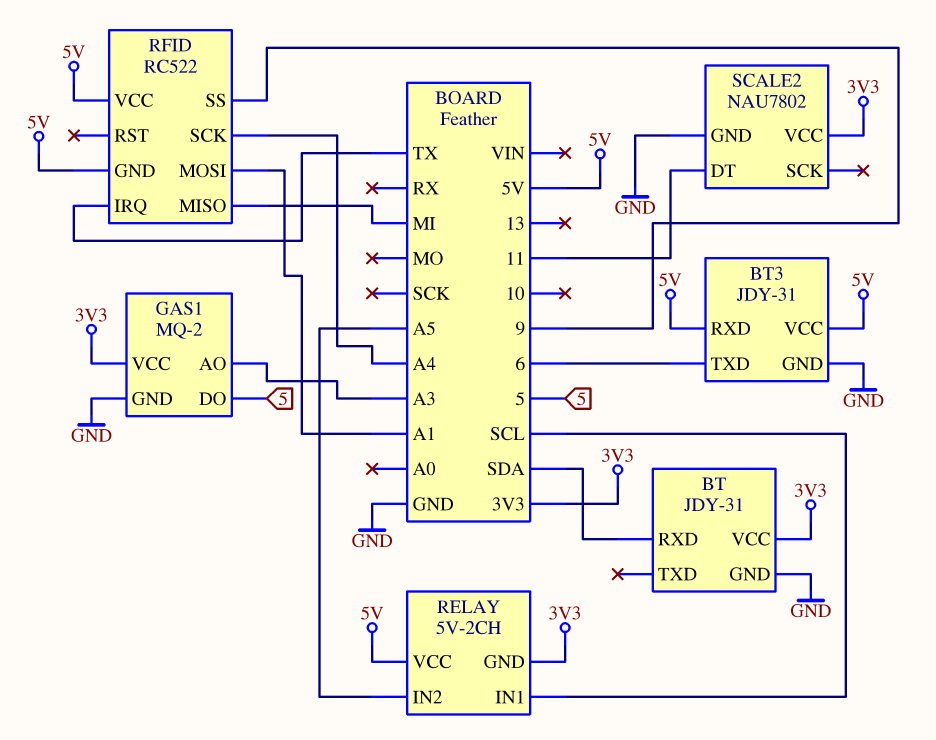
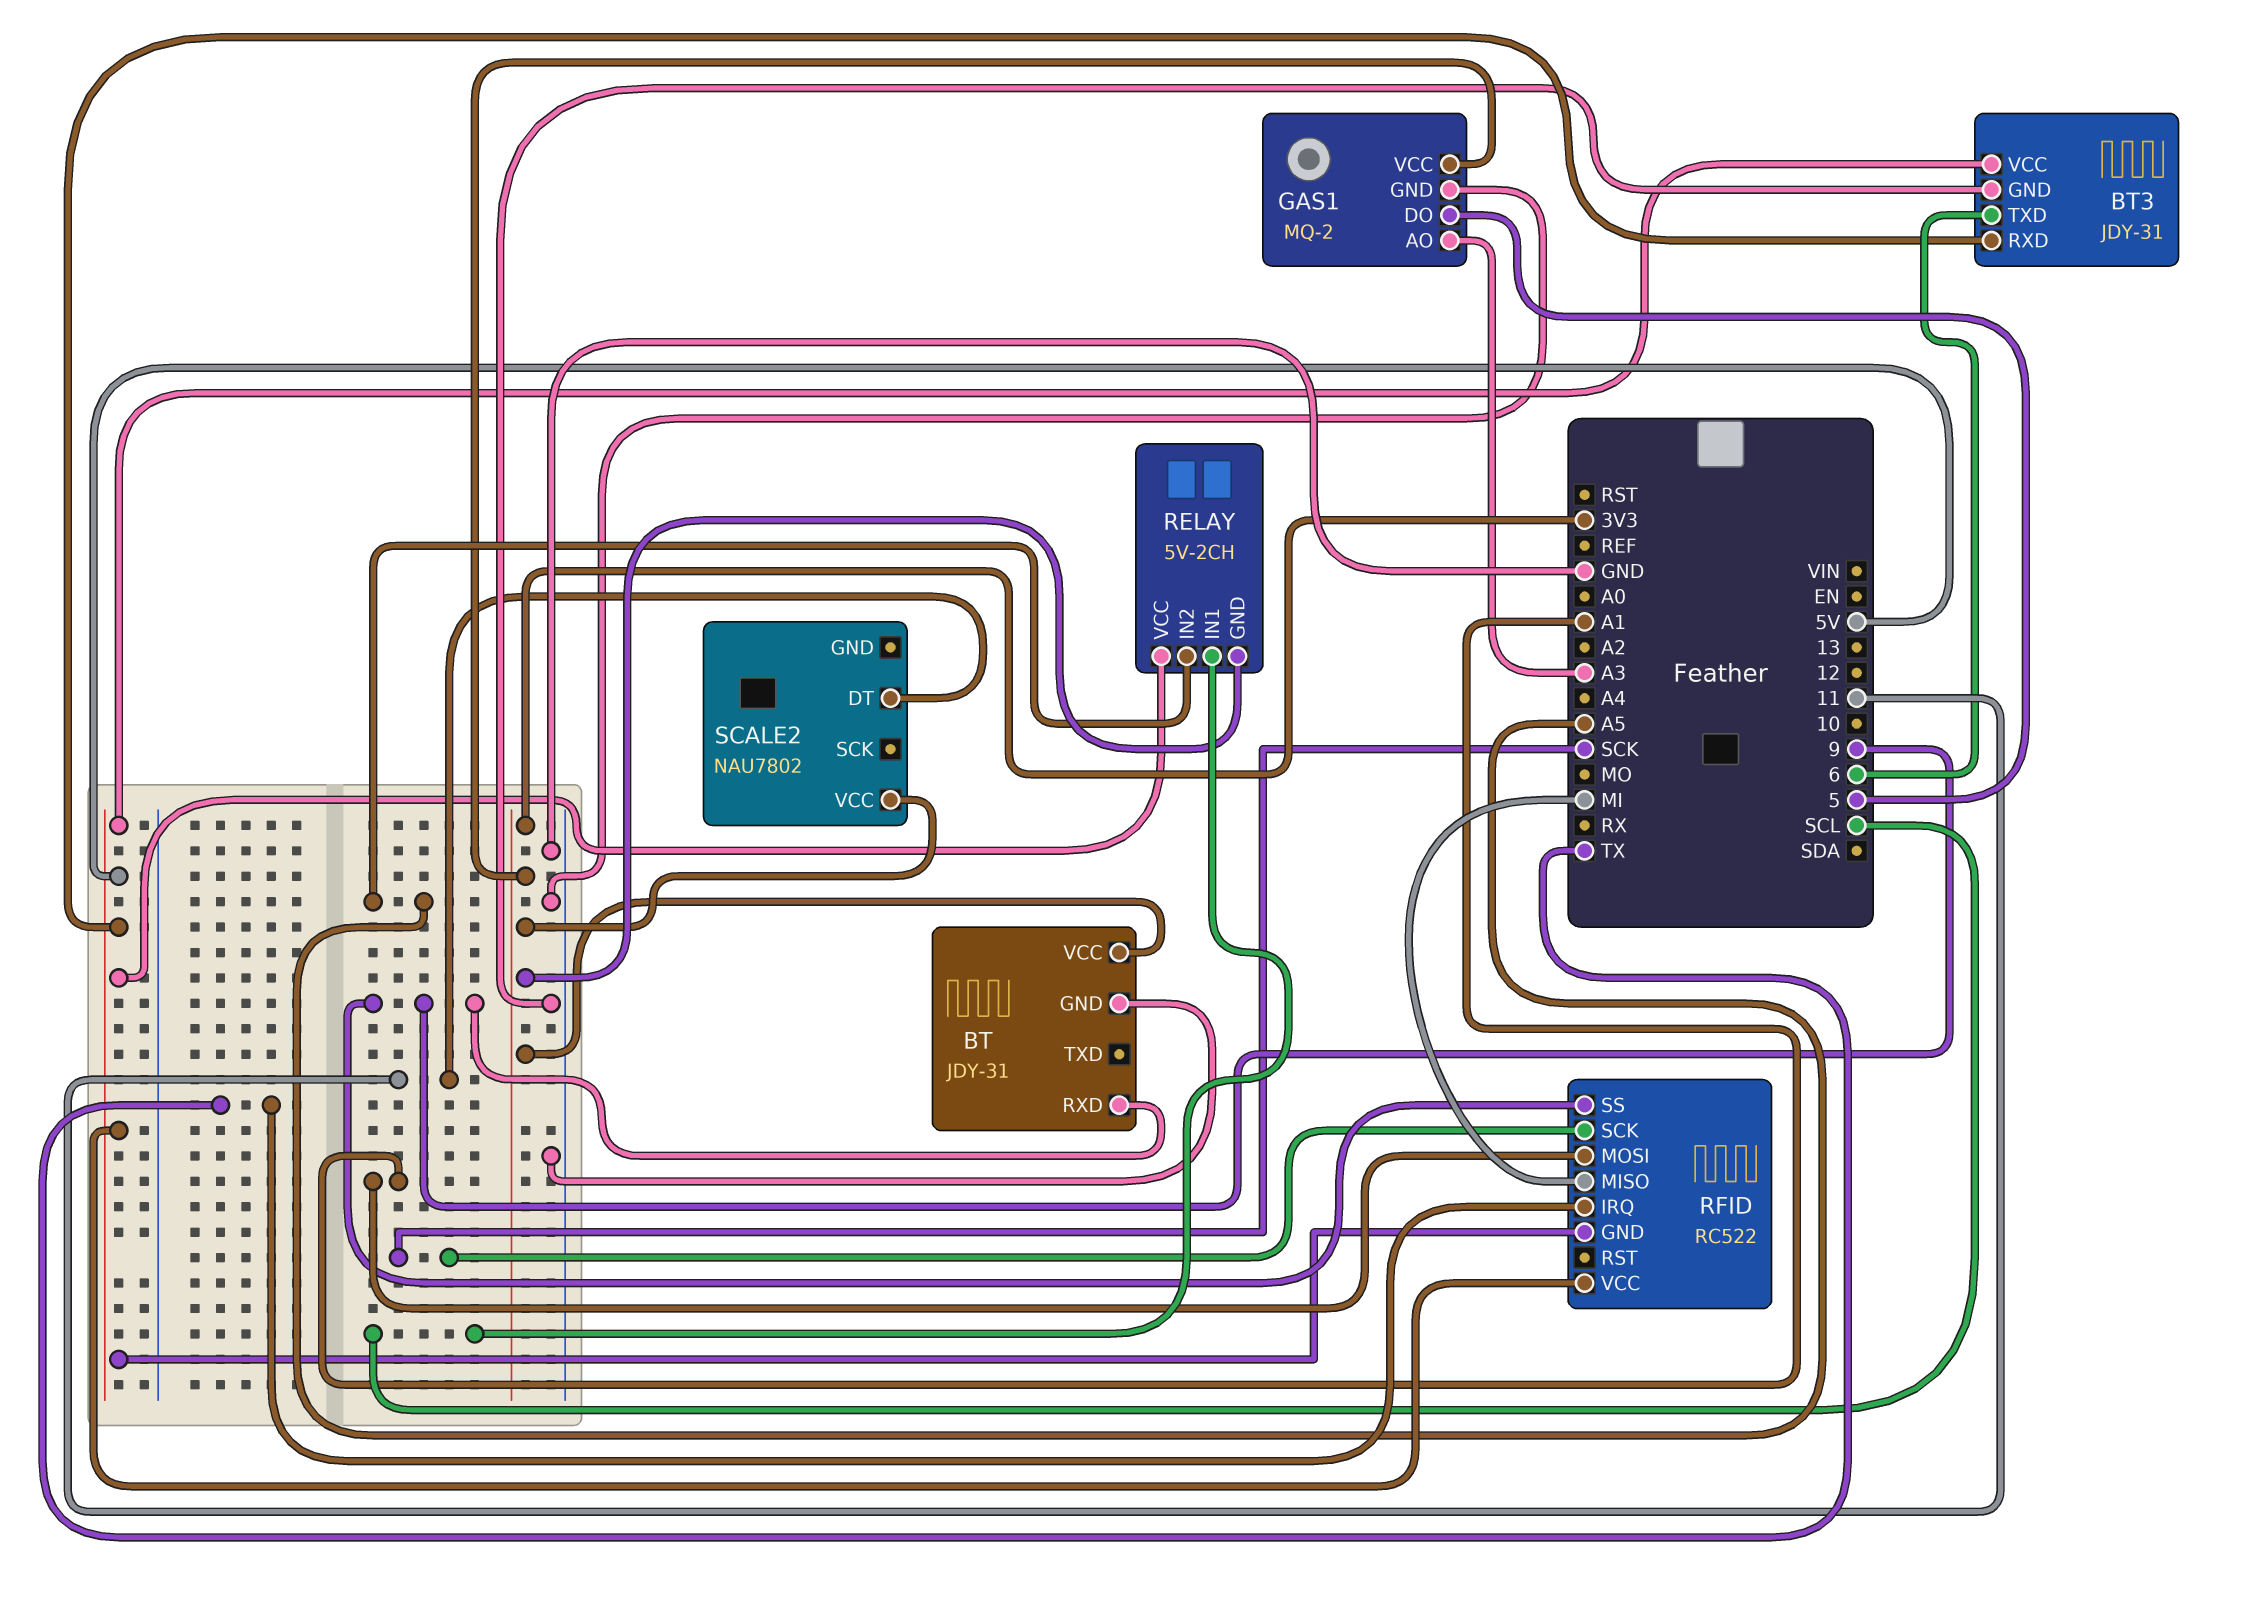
BT pin RXD: SDA -> 9
RFID pin SCK: A4 -> SCK
SCALE2 pin GND: GND -> none

